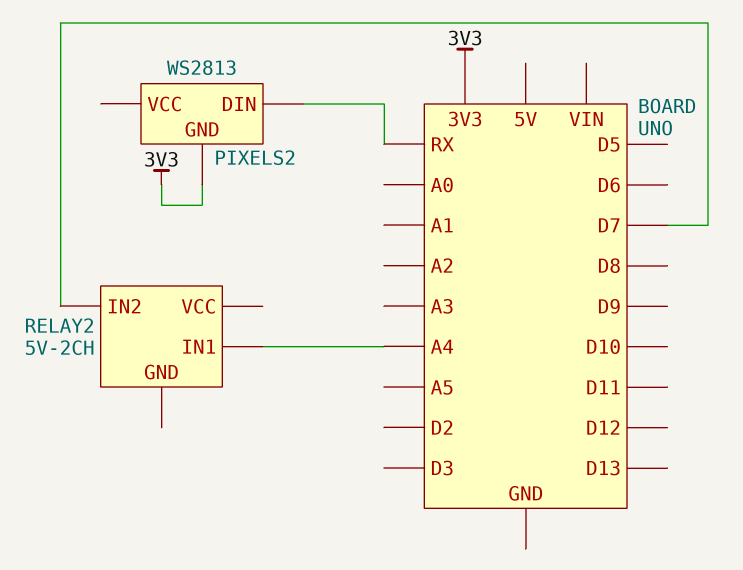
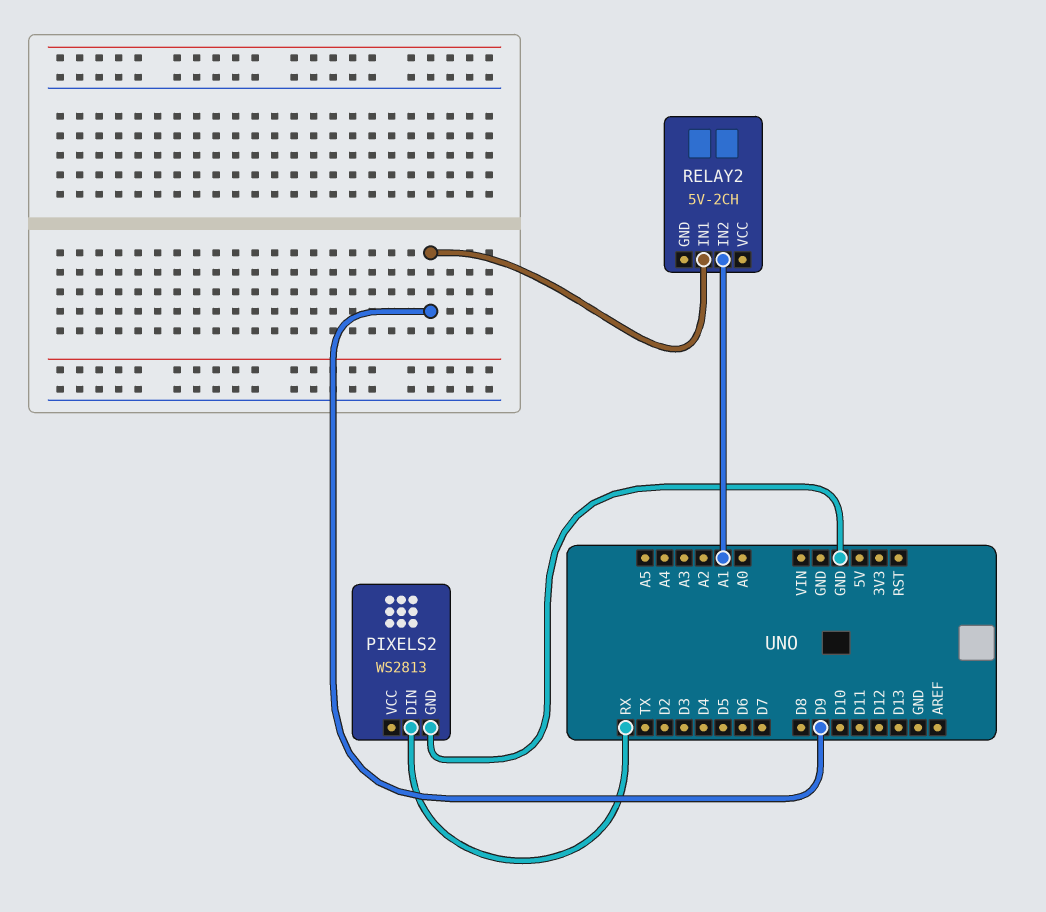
PIXELS2 pin GND: 3V3 -> GND
RELAY2 pin IN1: A4 -> D9
RELAY2 pin IN2: D7 -> A1

